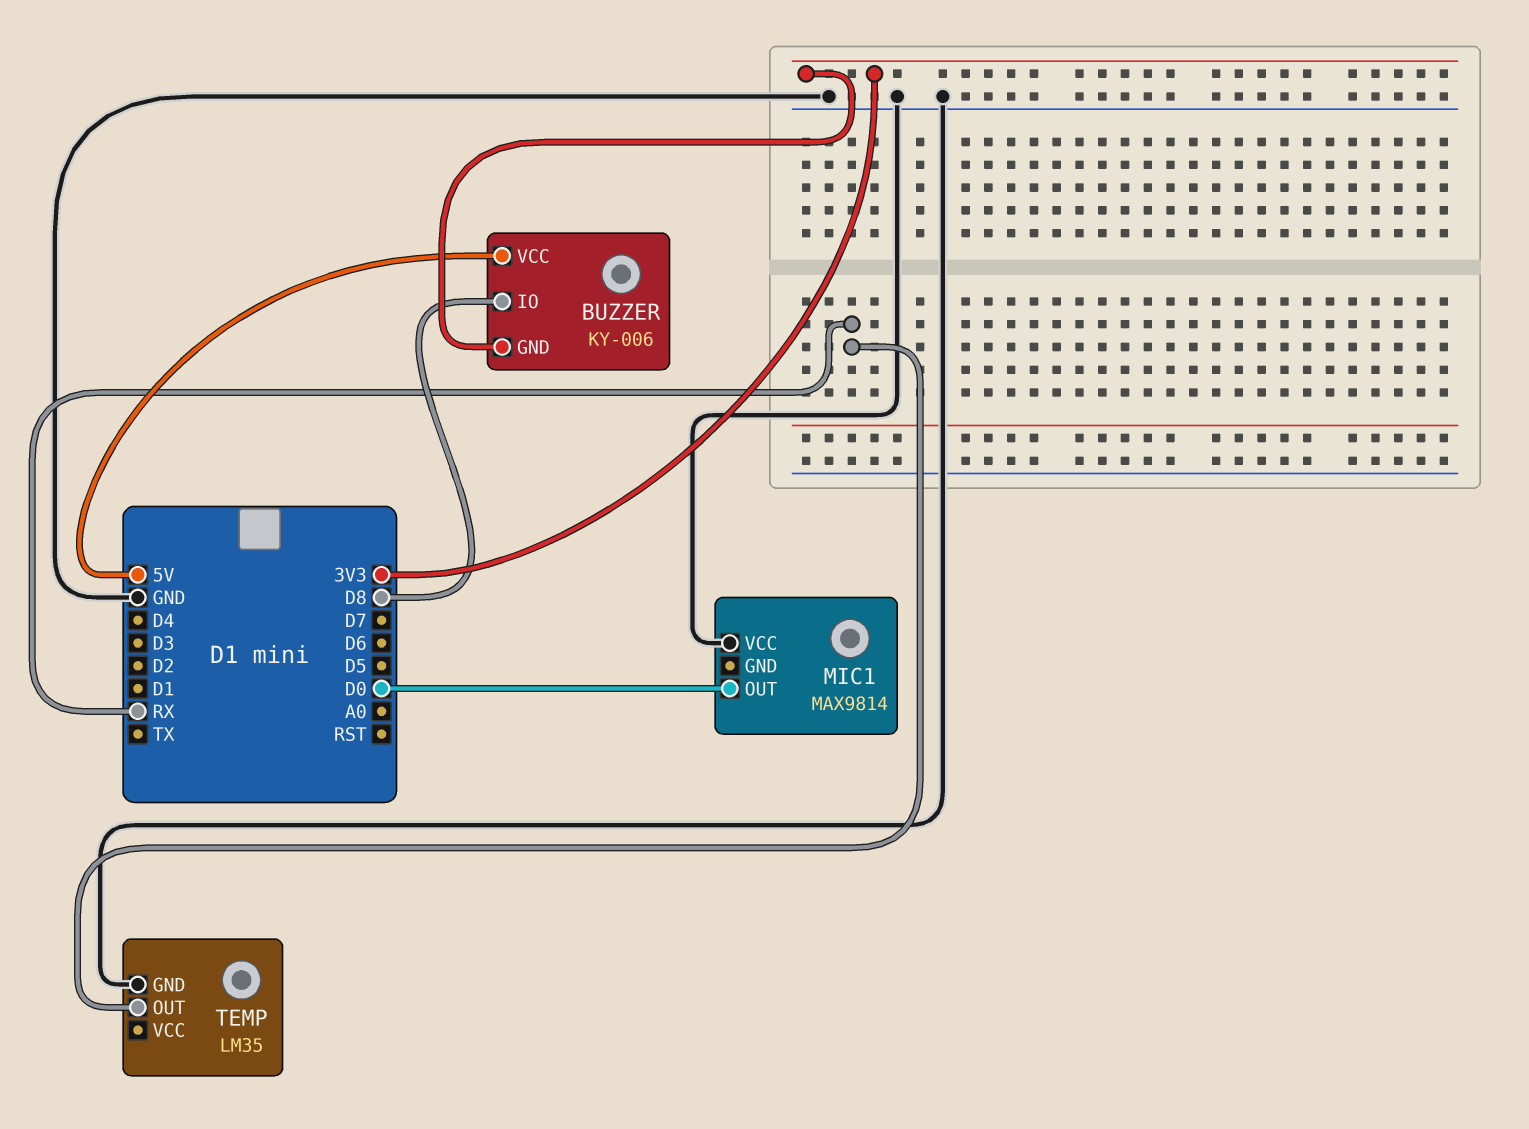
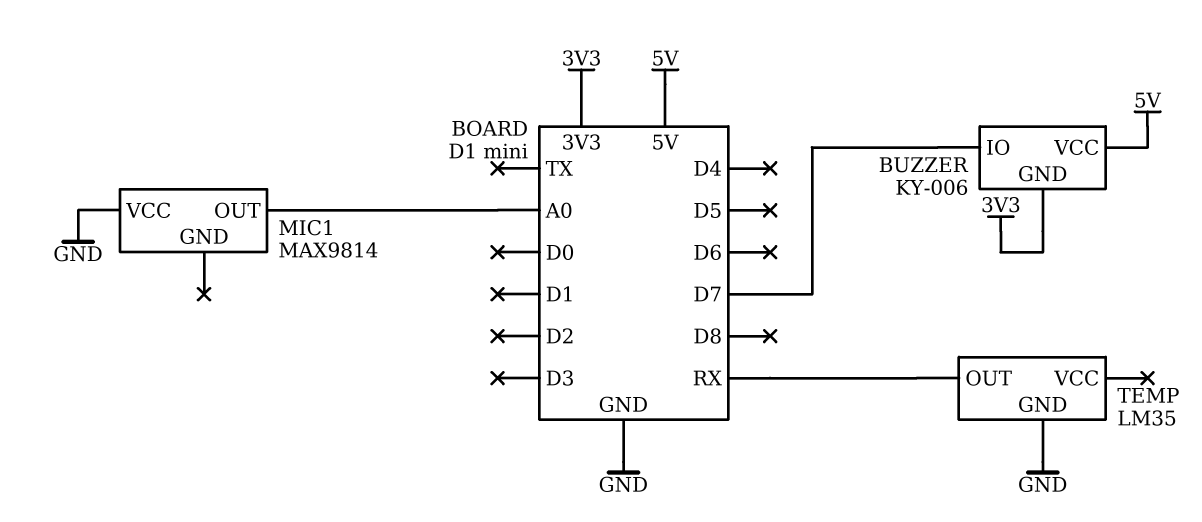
BUZZER pin IO: D8 -> D7
MIC1 pin OUT: D0 -> A0

